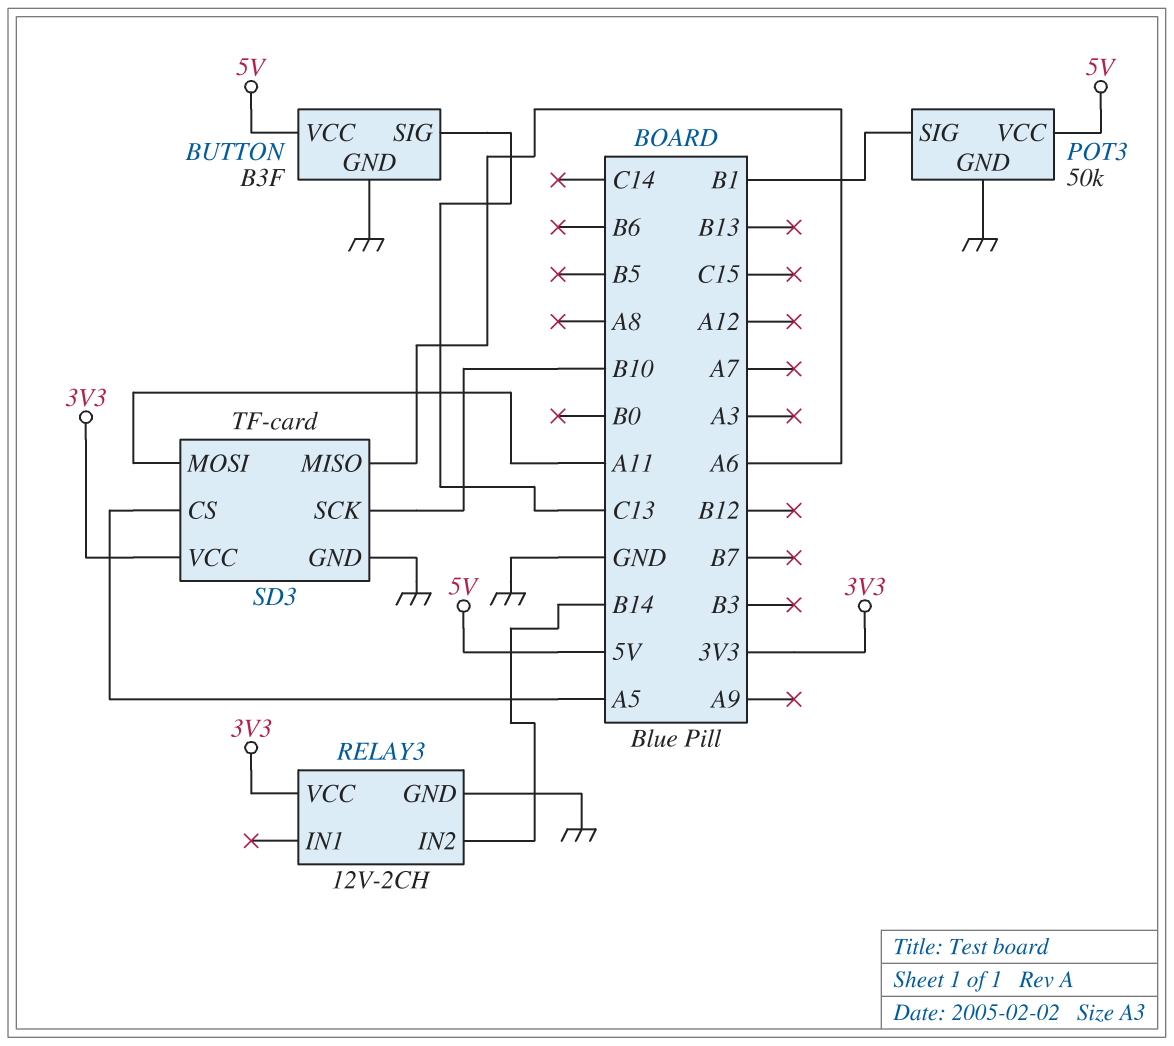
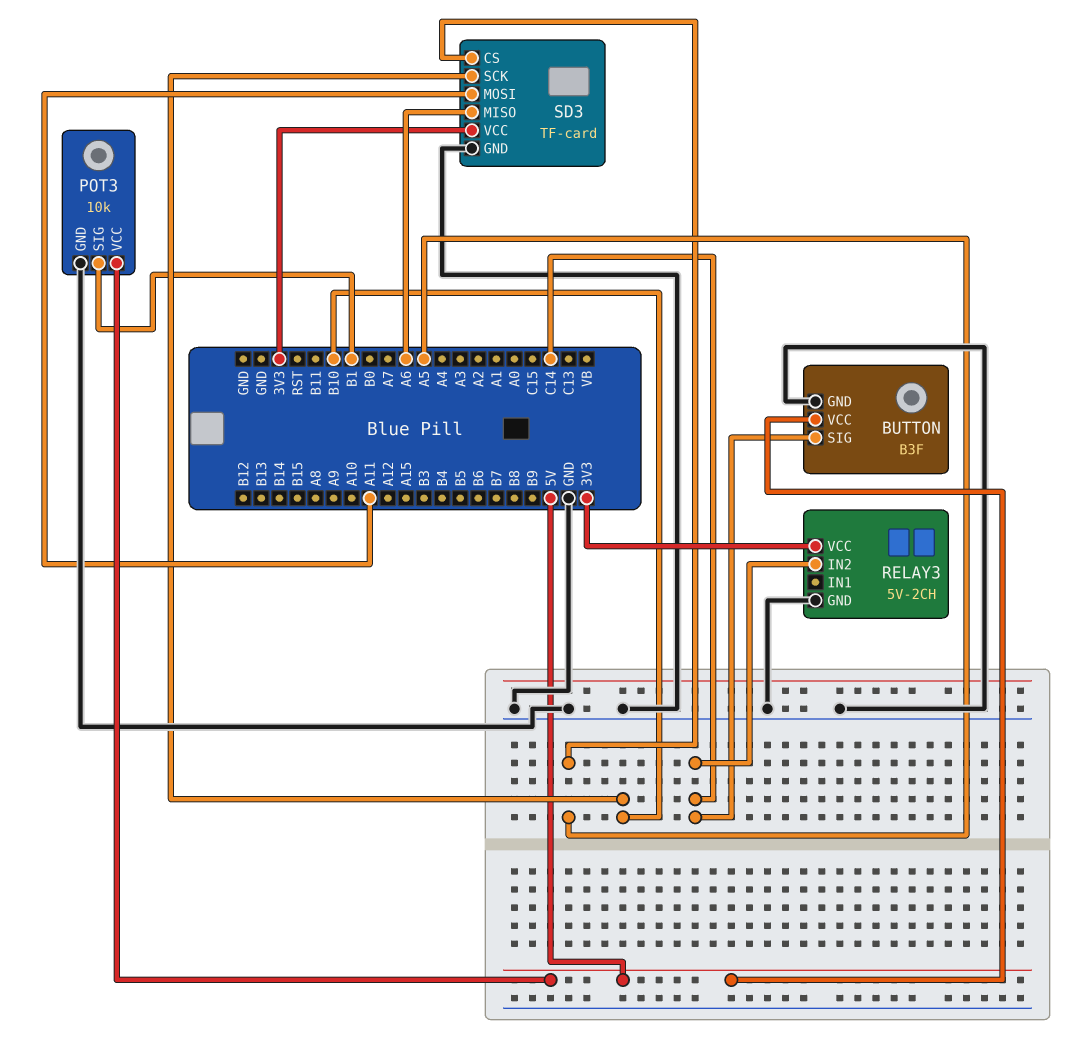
BUTTON pin SIG: C13 -> C14
POT3: 50k -> 10k
RELAY3: 12V-2CH -> 5V-2CH
RELAY3 pin IN2: B14 -> C14

